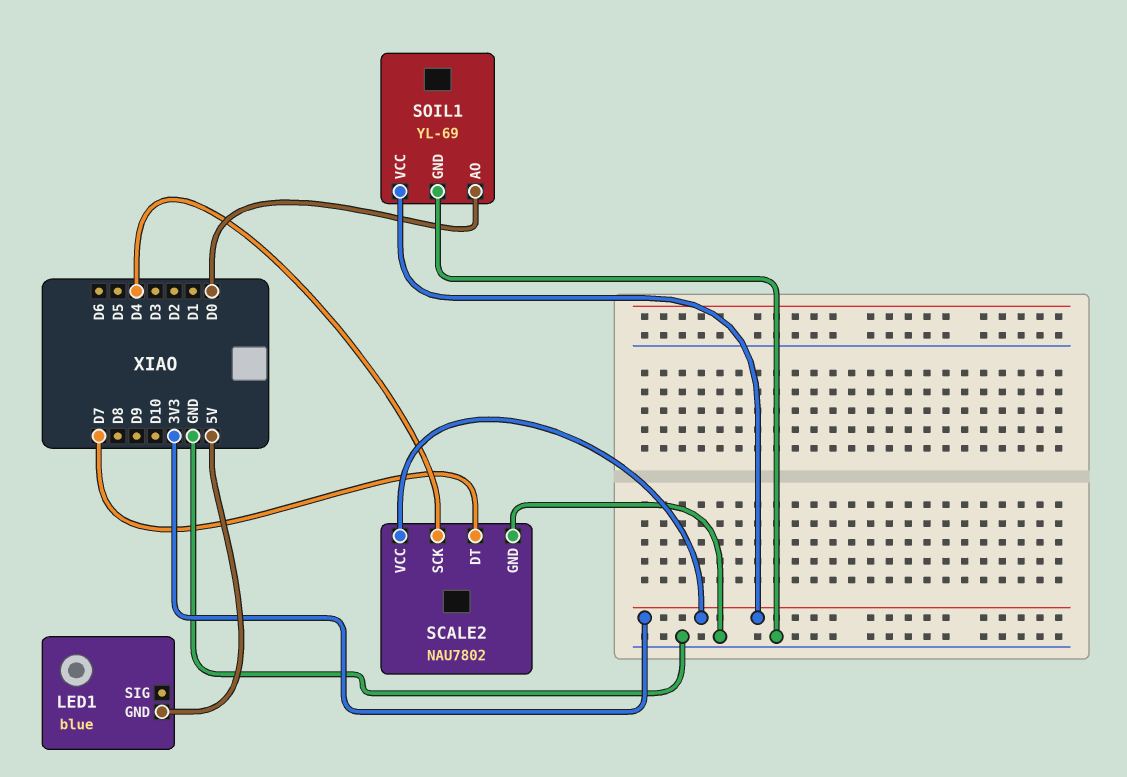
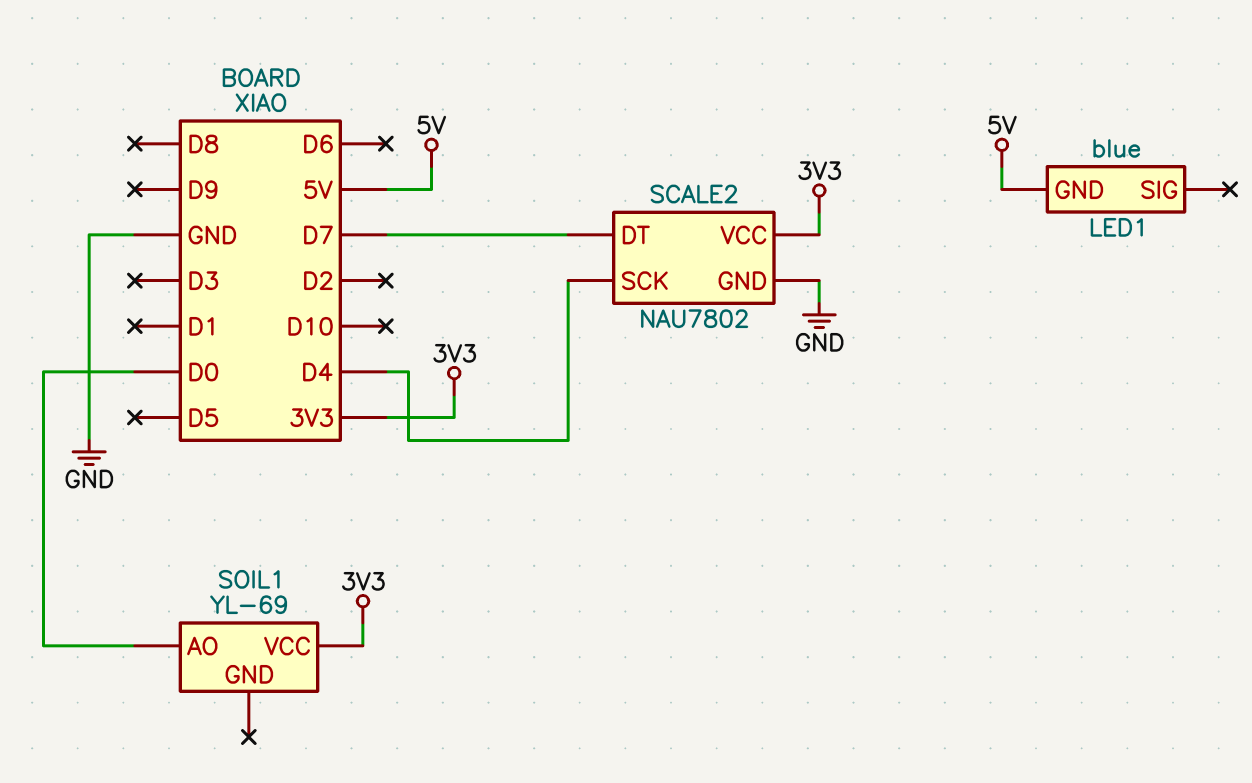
SOIL1 pin GND: GND -> none

